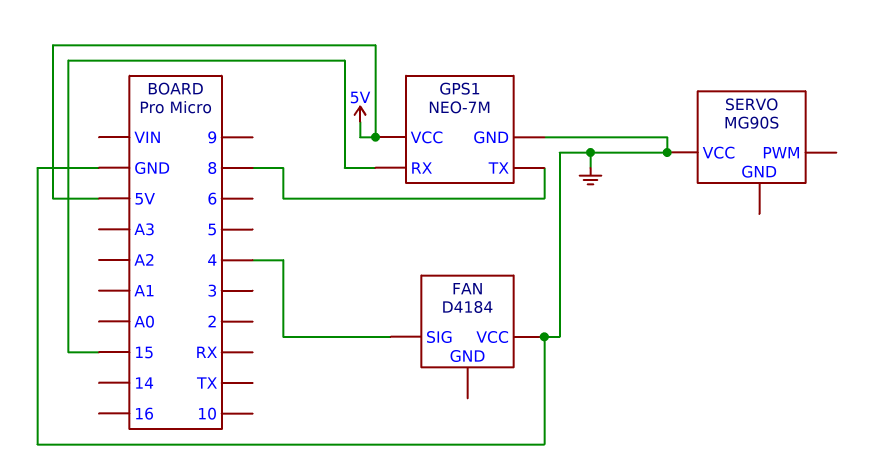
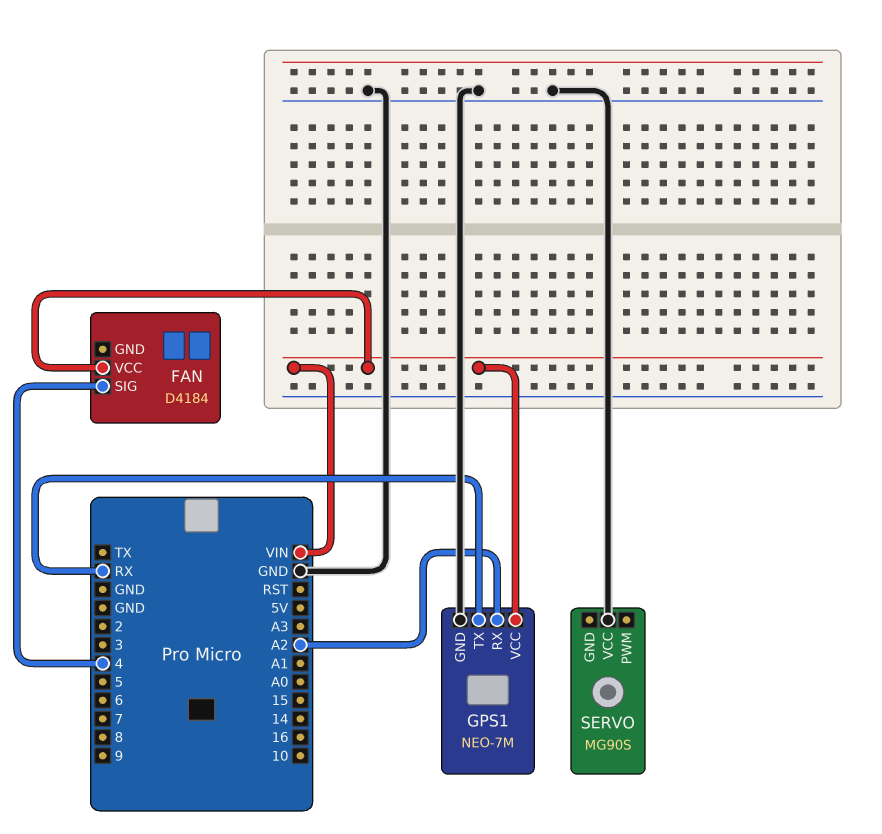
FAN pin VCC: GND -> VIN
GPS1 pin RX: 15 -> A2
GPS1 pin TX: 8 -> RX
GPS1 pin VCC: 5V -> VIN

